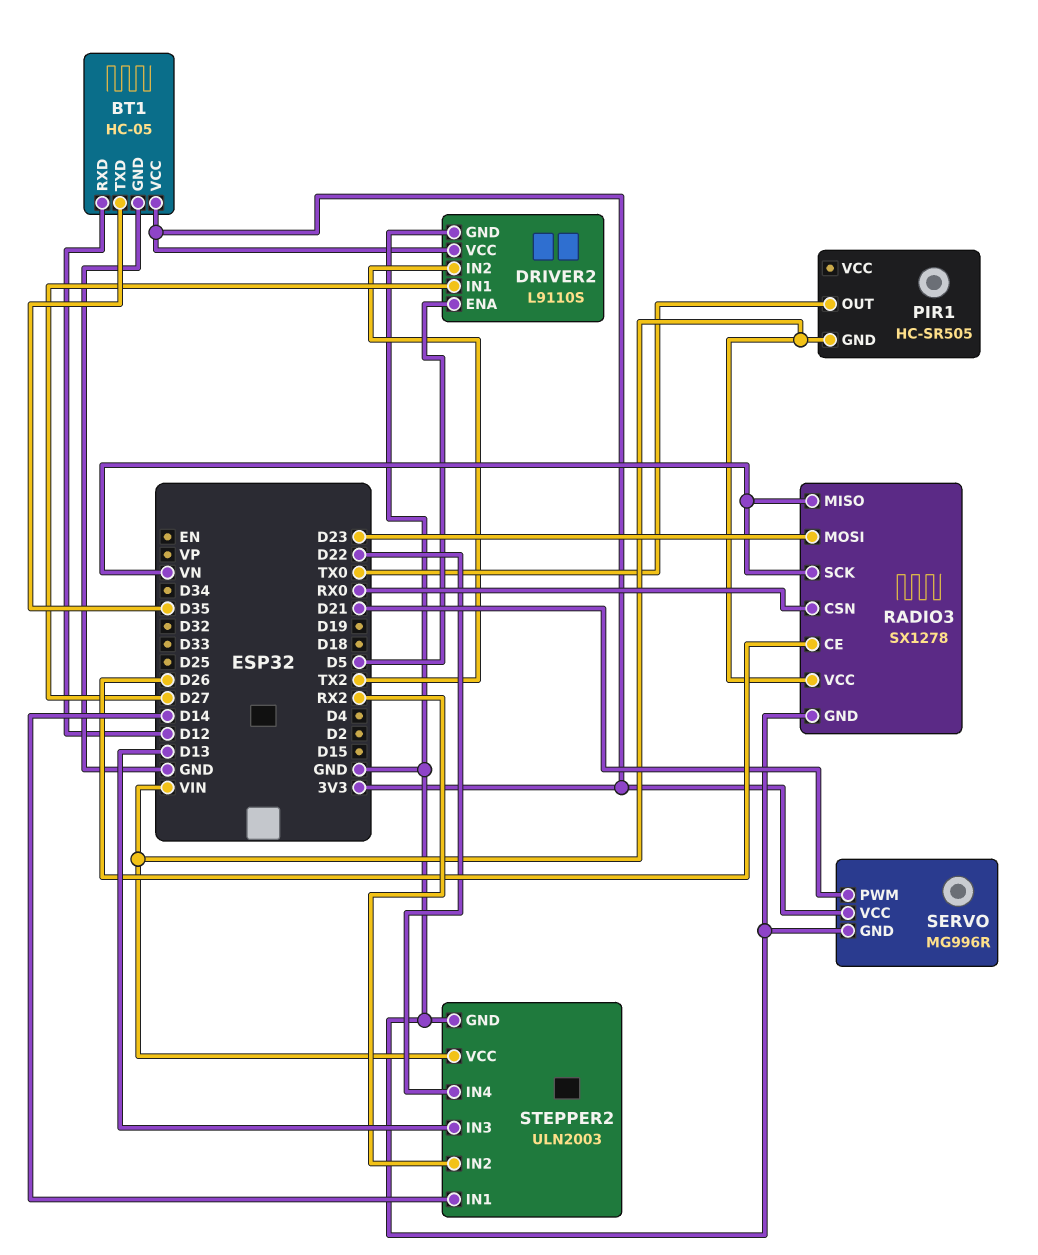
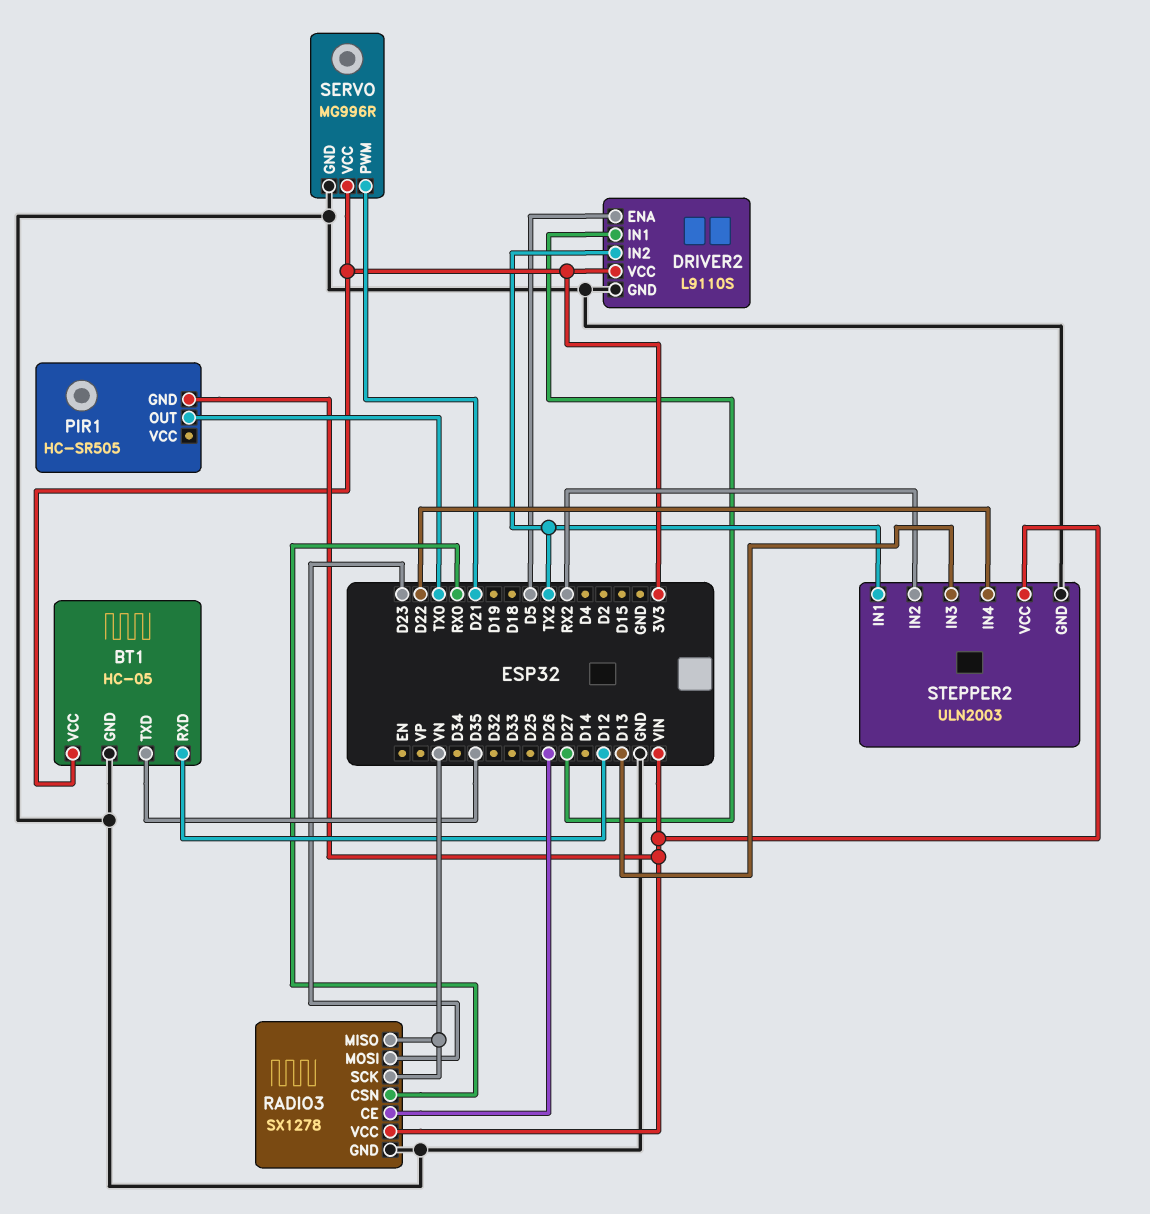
STEPPER2 pin IN1: D14 -> TX2

